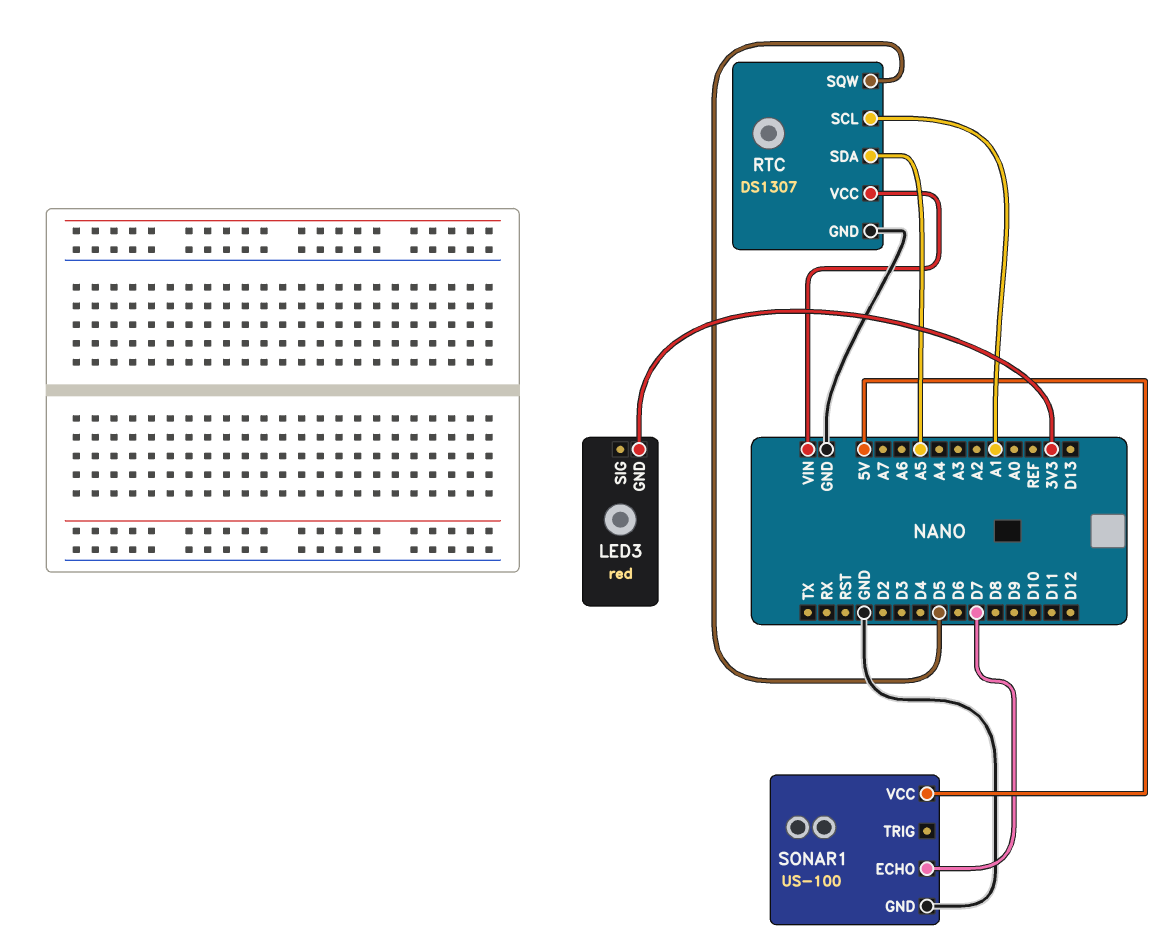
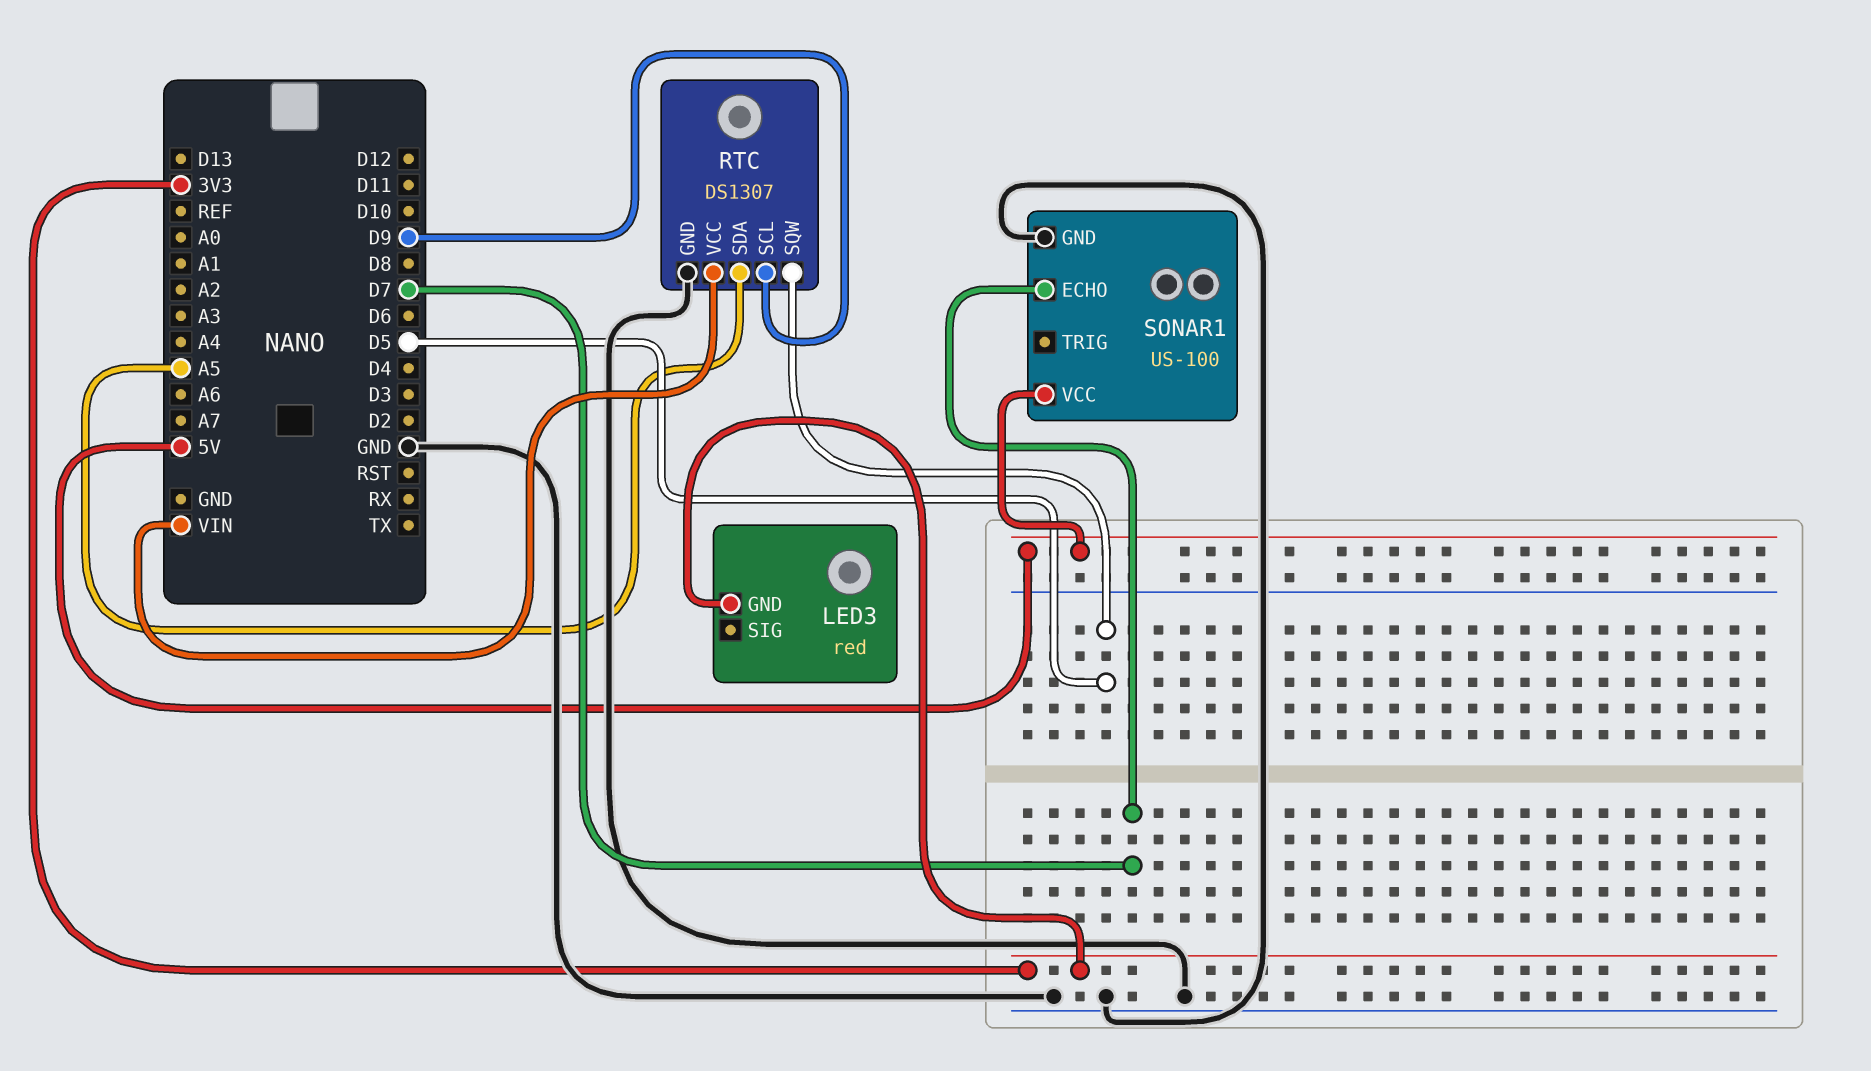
RTC pin SCL: A1 -> D9

